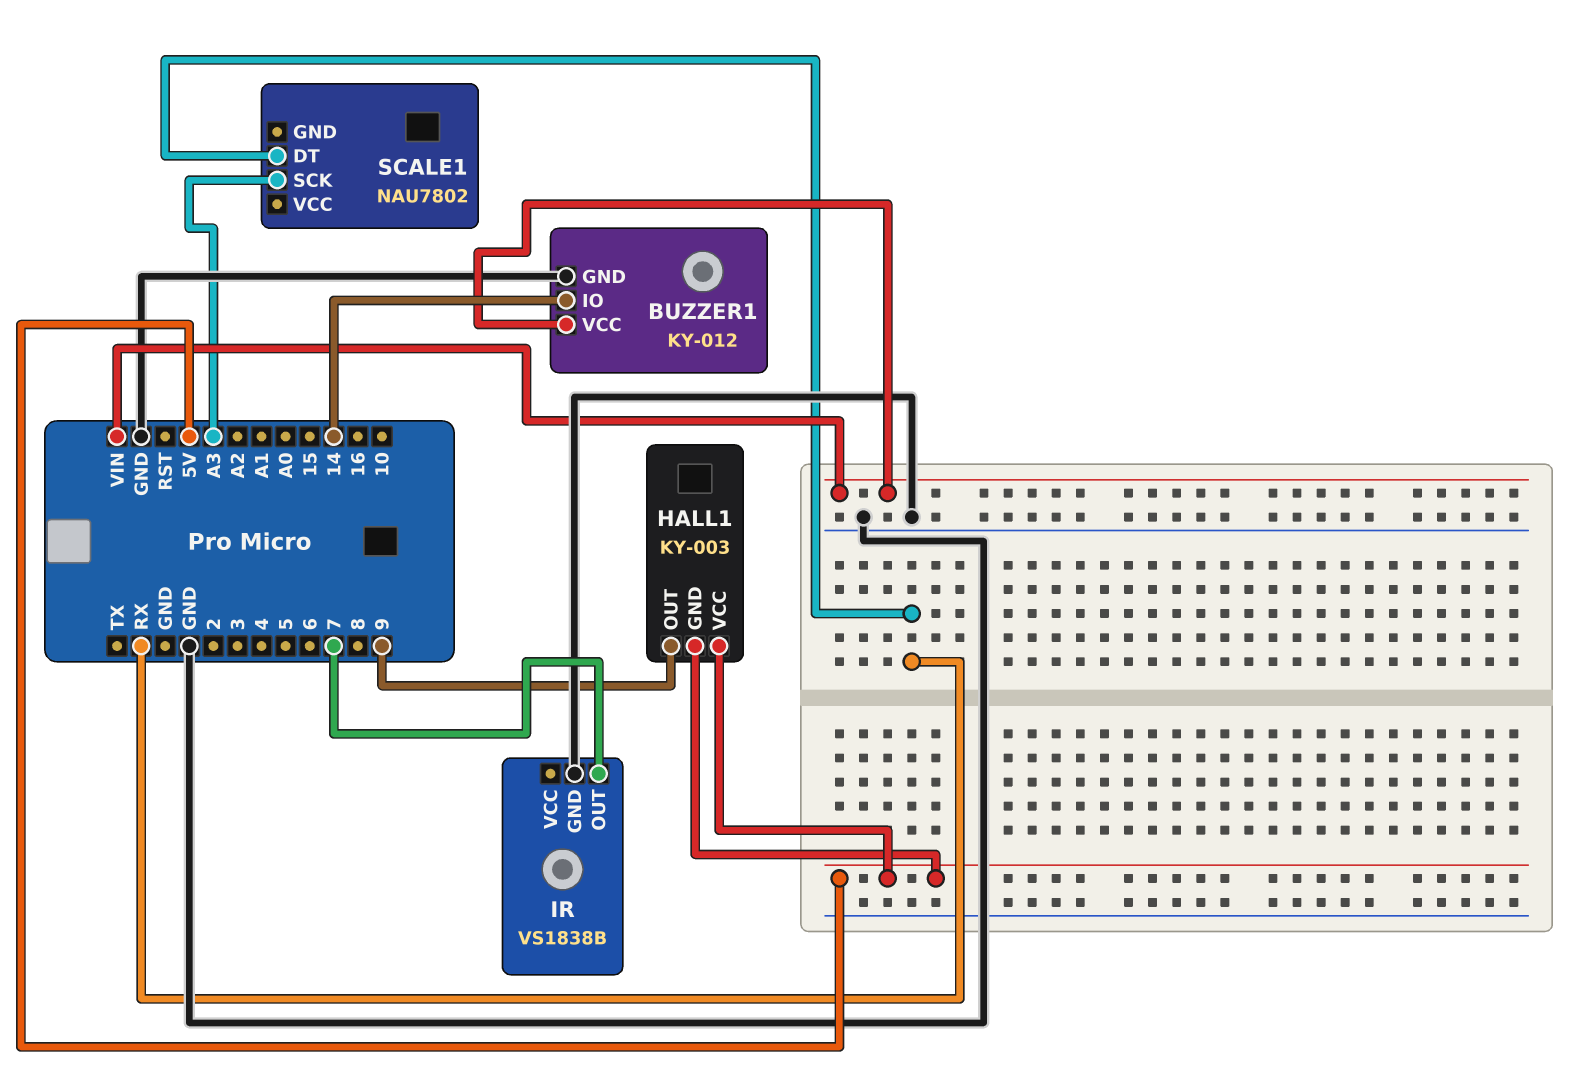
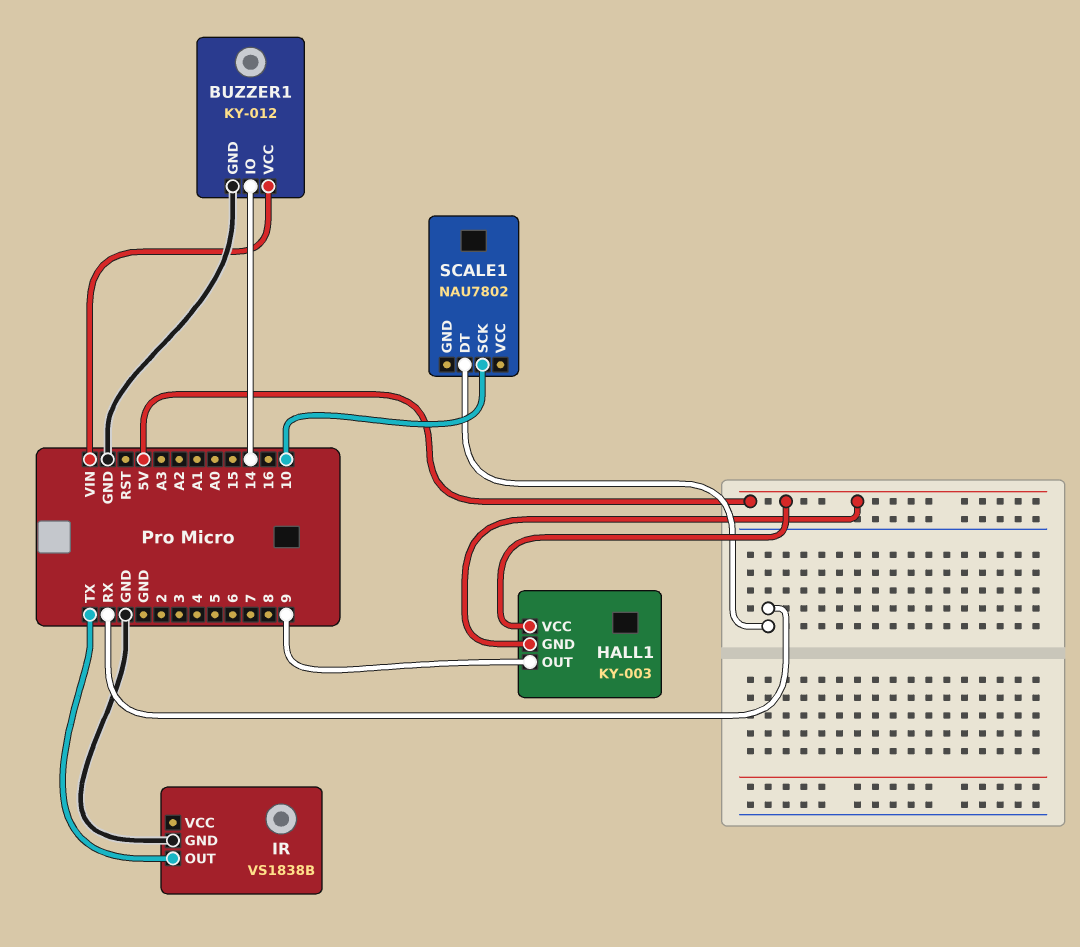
IR pin OUT: 7 -> TX
SCALE1 pin SCK: A3 -> 10

